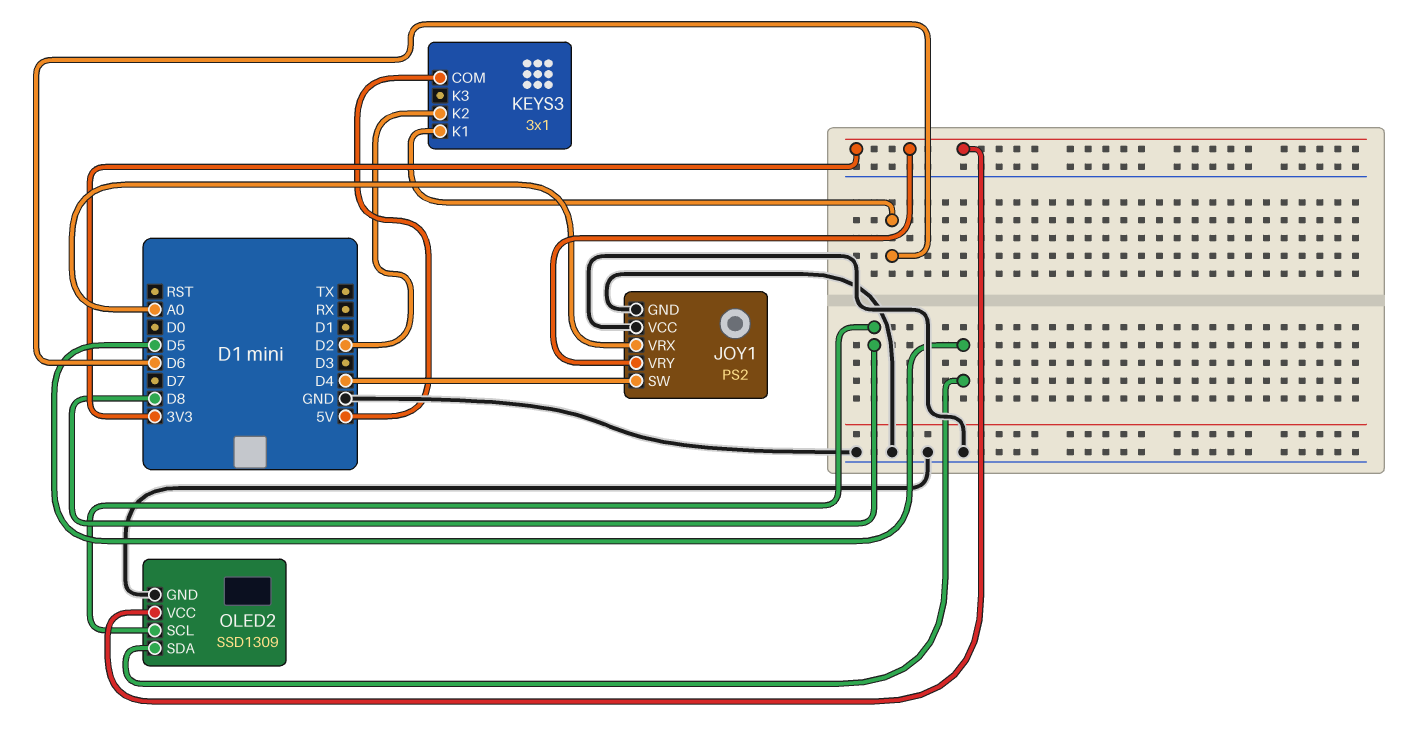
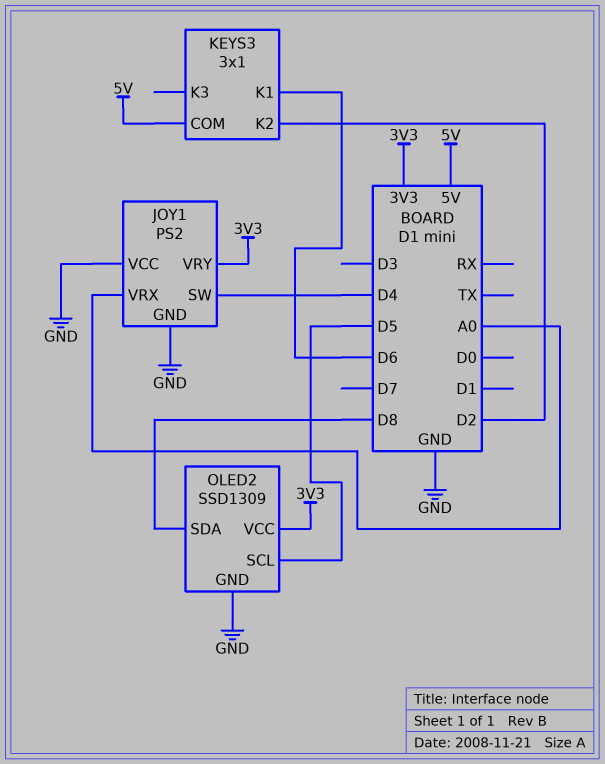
OLED2 pin SCL: D8 -> D5
OLED2 pin SDA: D5 -> D8

